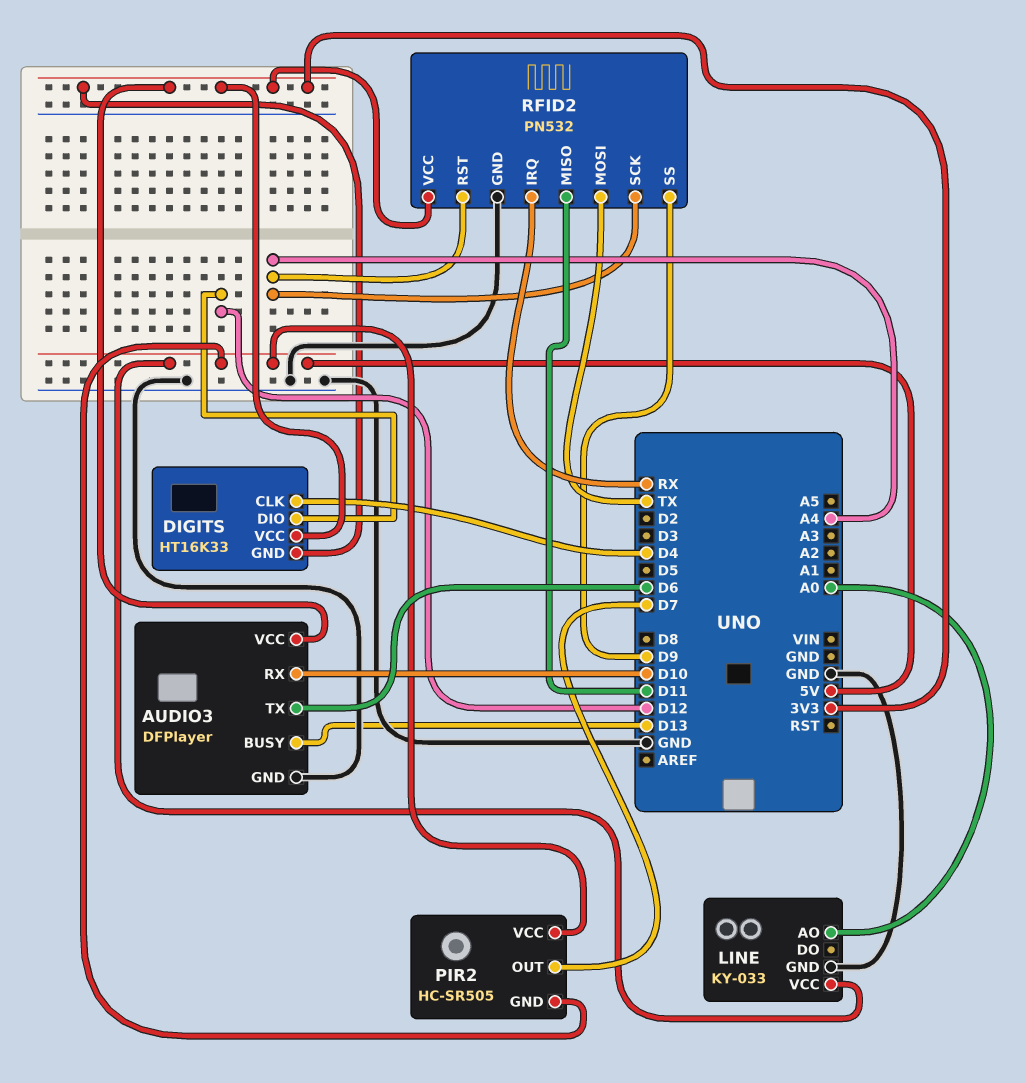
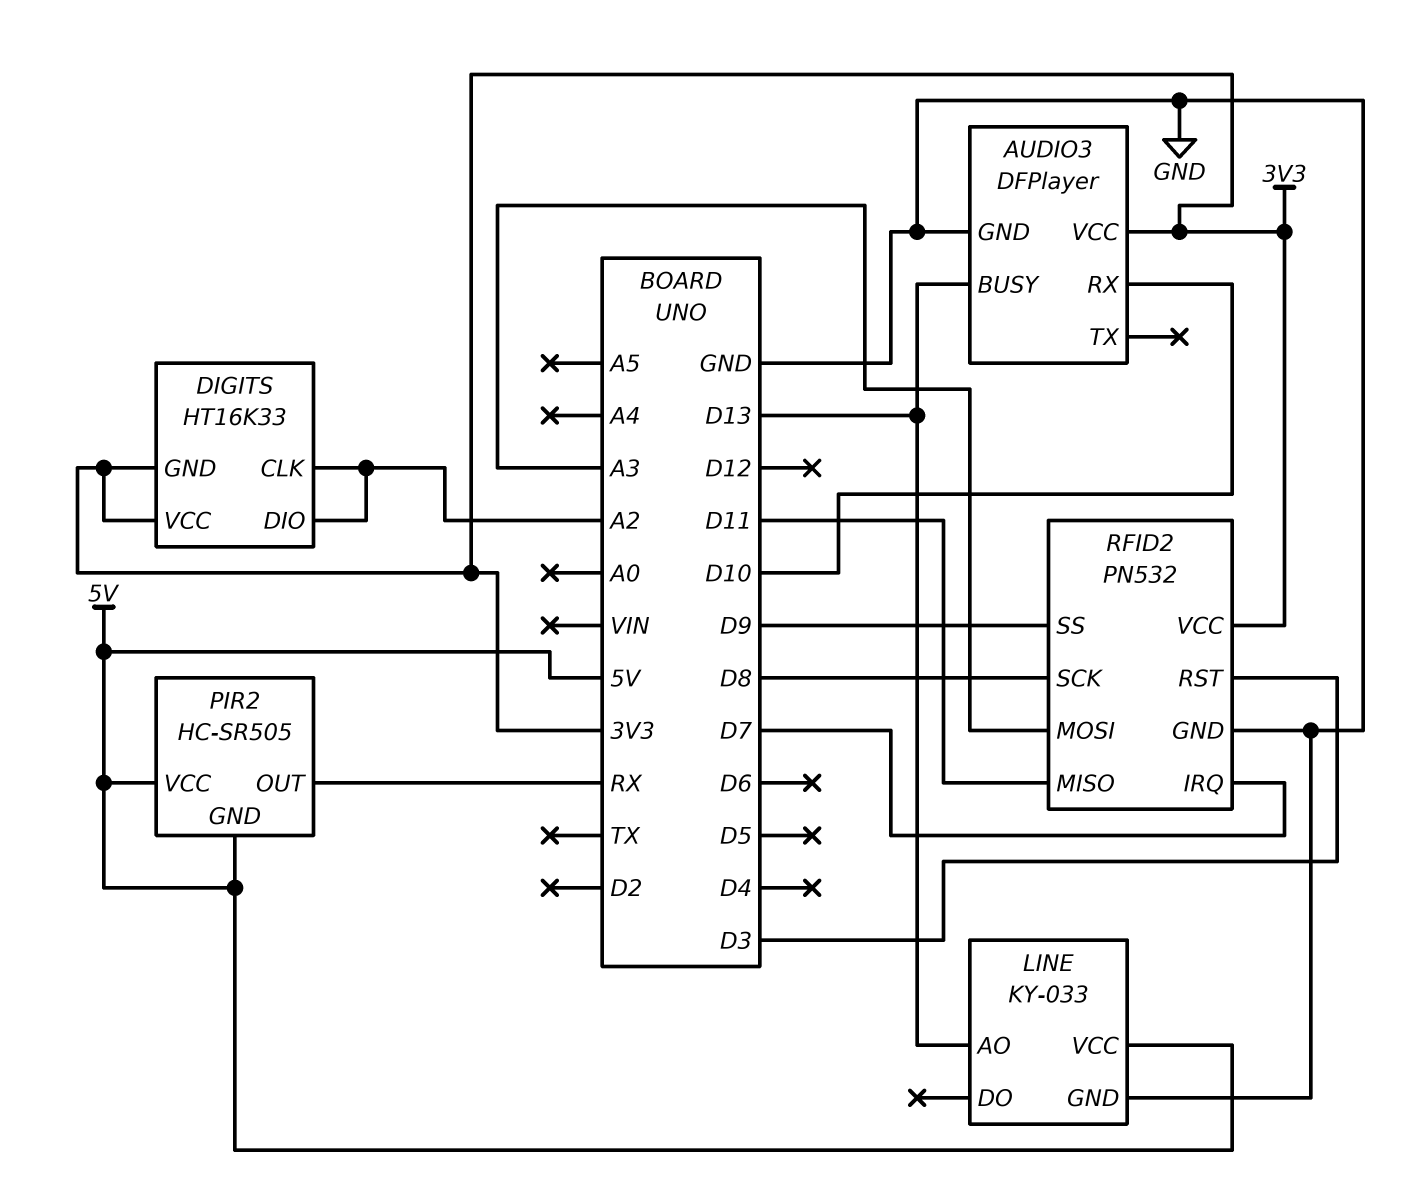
AUDIO3 pin TX: D6 -> none
DIGITS pin CLK: D4 -> A2
DIGITS pin DIO: D12 -> A2
LINE pin AO: A0 -> D13
PIR2 pin OUT: D7 -> RX
RFID2 pin IRQ: RX -> D7
RFID2 pin MOSI: TX -> A3
RFID2 pin RST: A4 -> D3
RFID2 pin SCK: A4 -> D8

